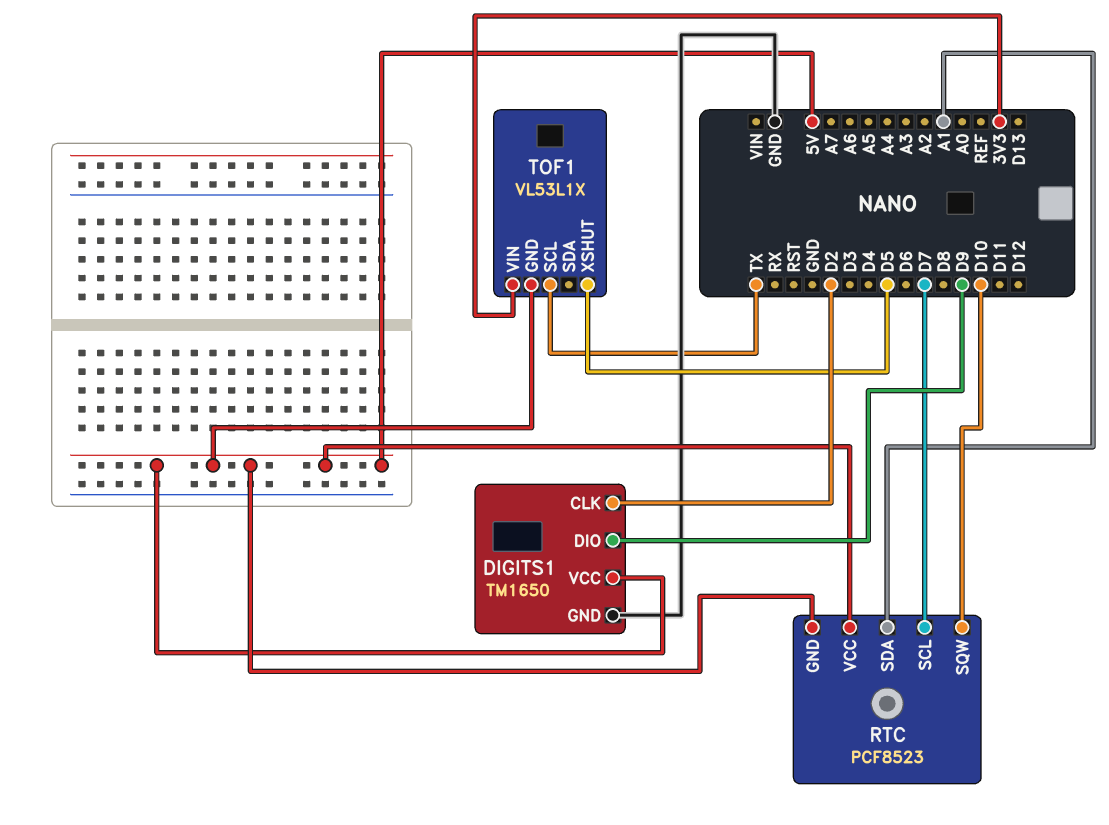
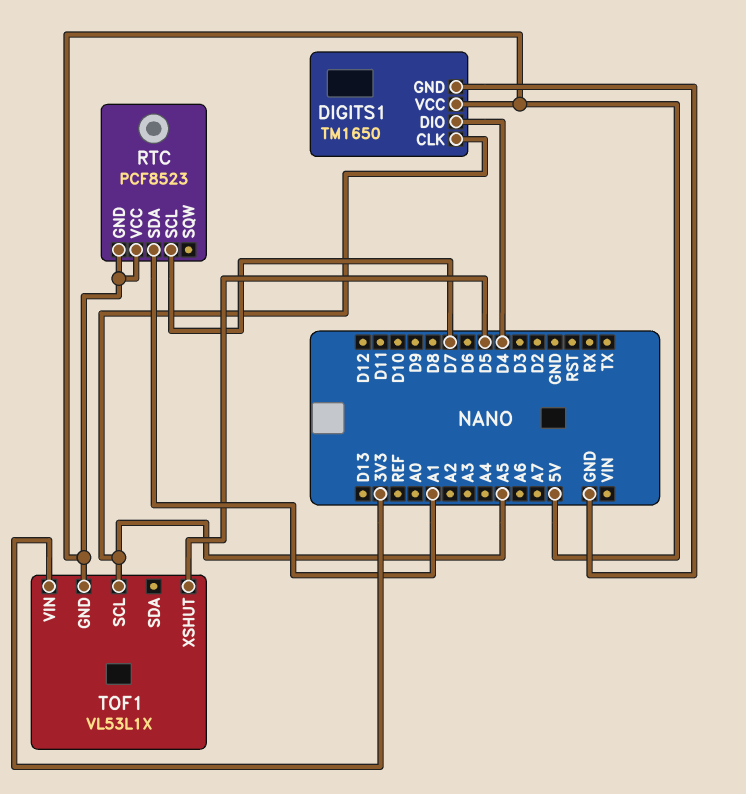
DIGITS1 pin CLK: D2 -> A5
DIGITS1 pin DIO: D9 -> D4
RTC pin SQW: D10 -> none
TOF1 pin SCL: TX -> A5

